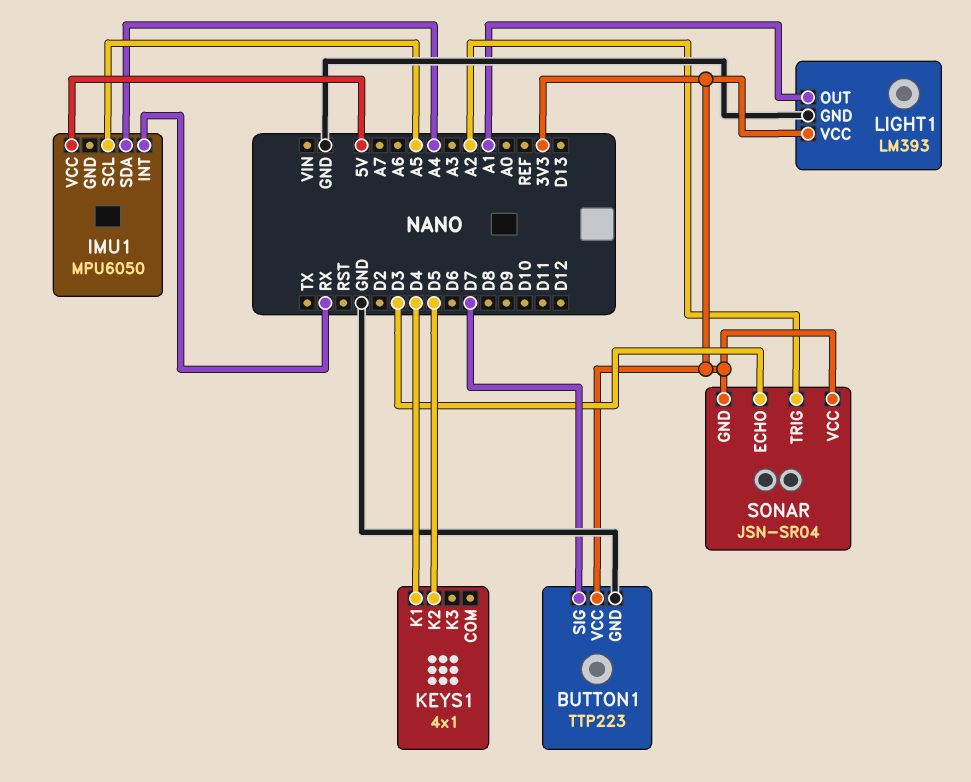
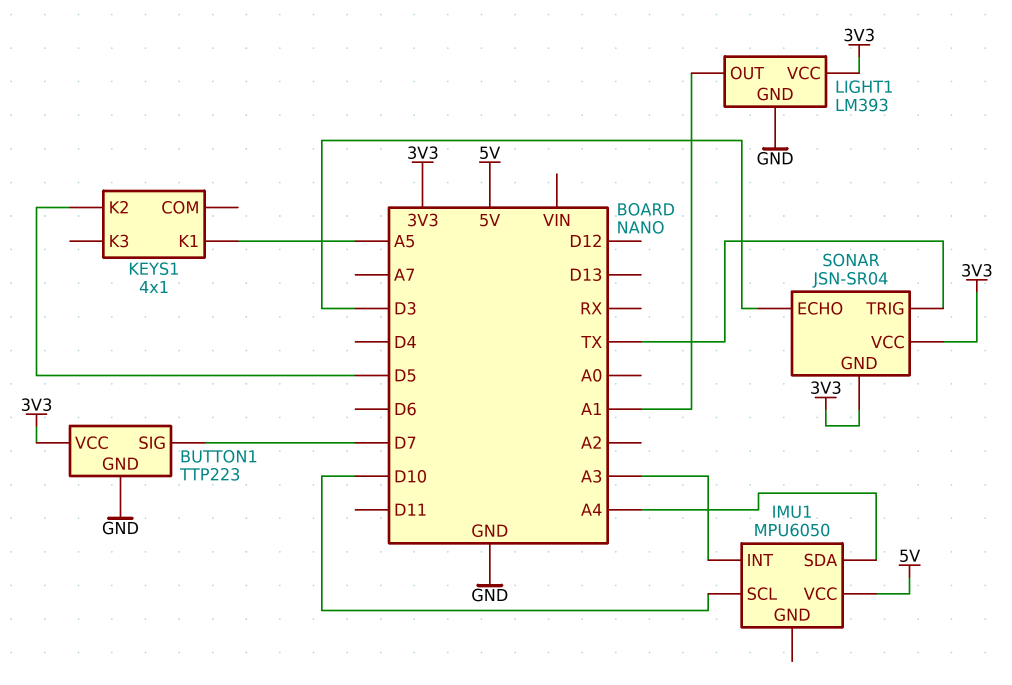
IMU1 pin INT: RX -> A3
IMU1 pin SCL: A5 -> D10
KEYS1 pin K1: D4 -> A5
SONAR pin TRIG: A2 -> TX

